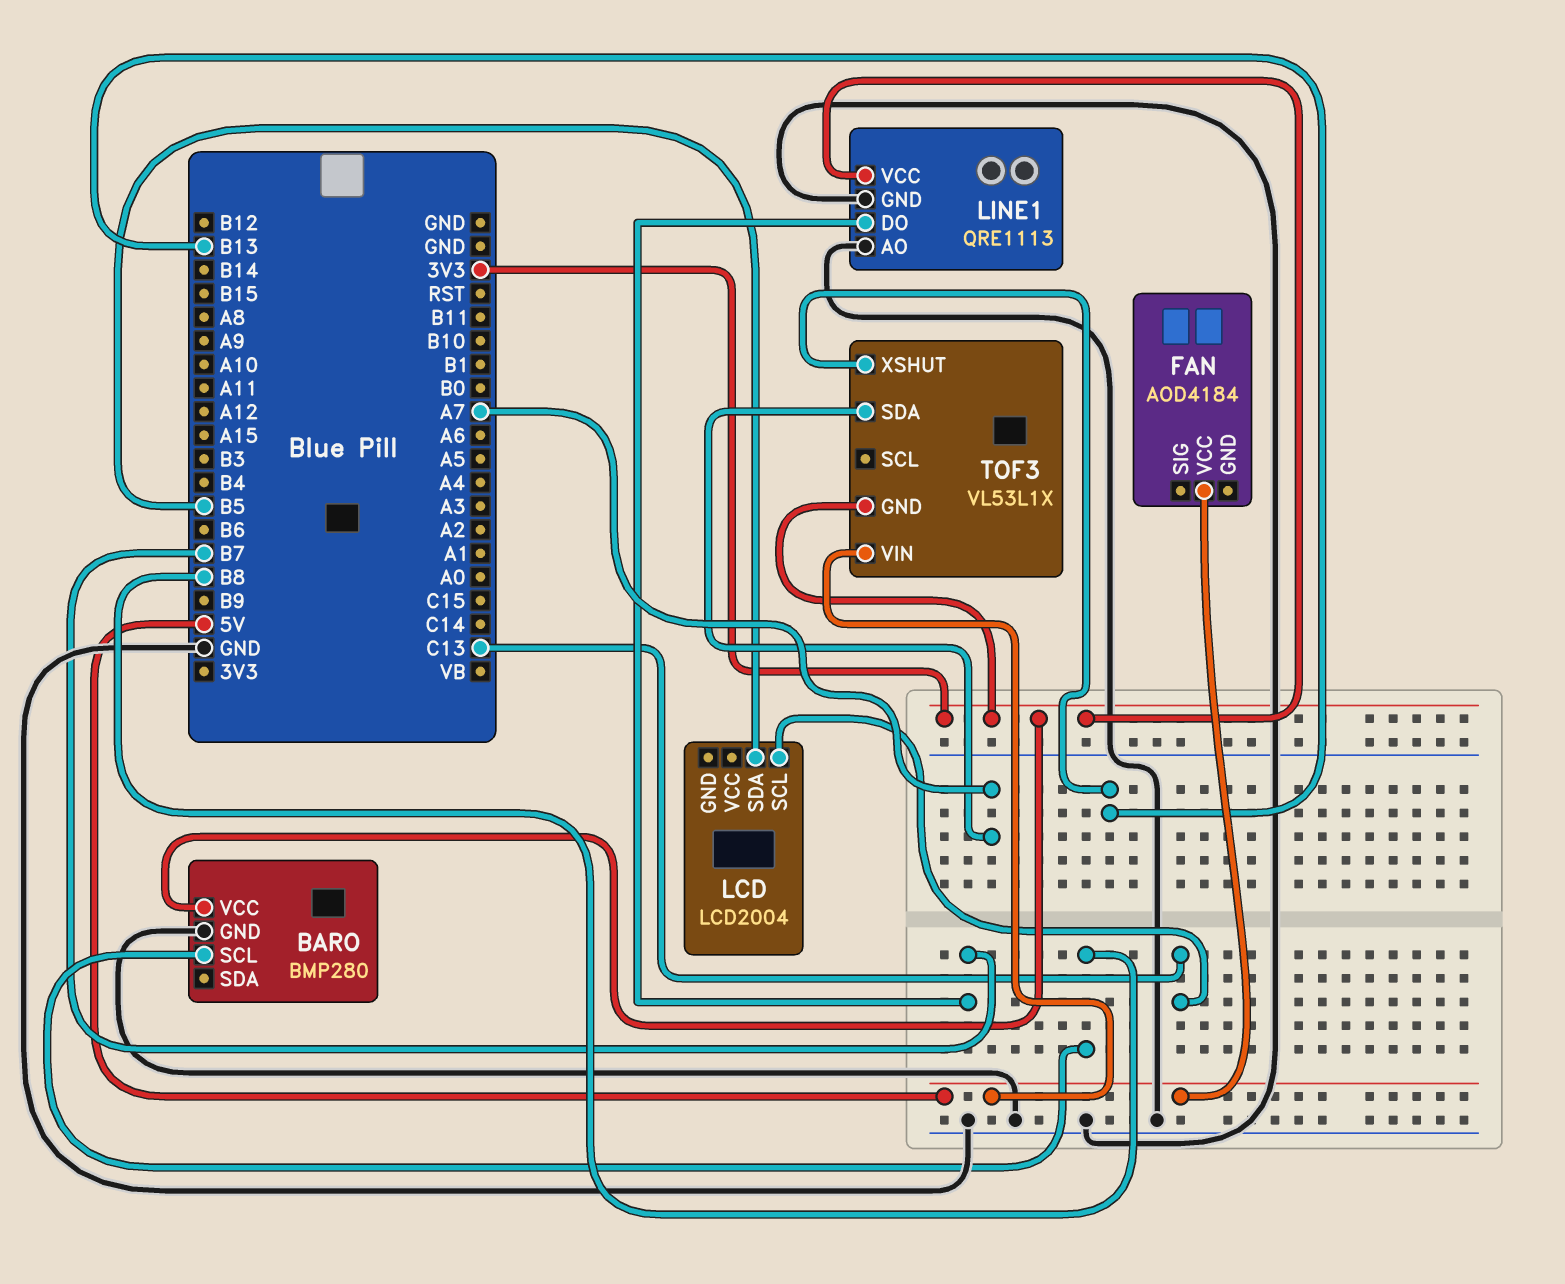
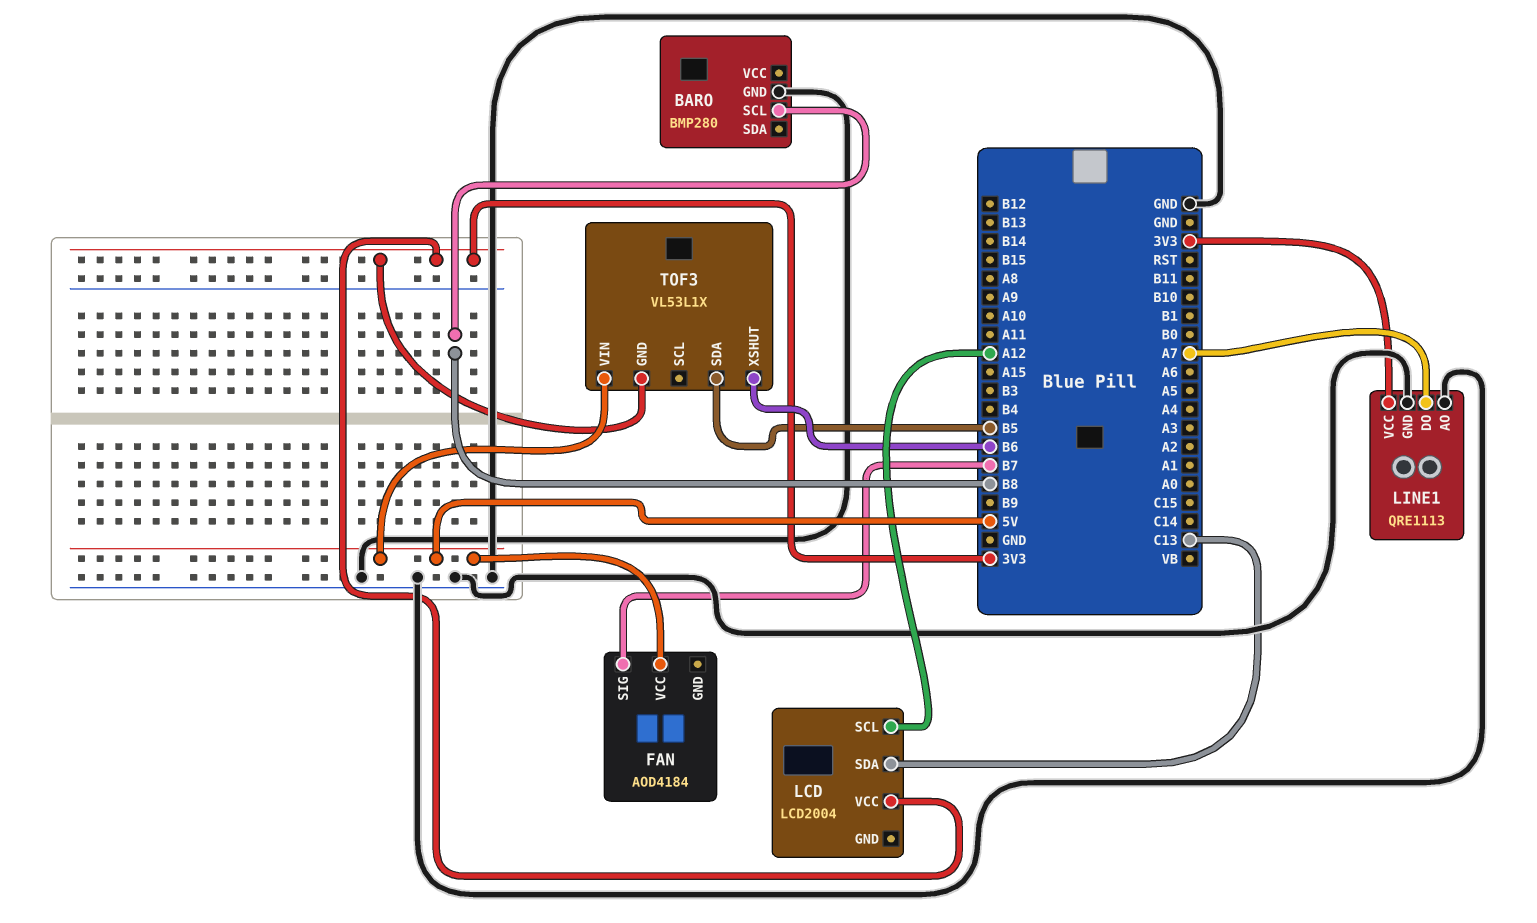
BARO pin VCC: 3V3 -> none
FAN pin SIG: none -> B7
LCD pin SCL: C13 -> A12
LCD pin SDA: B5 -> C13
LCD pin VCC: none -> 3V3
LINE1 pin DO: B7 -> A7
TOF3 pin SDA: A7 -> B5
TOF3 pin XSHUT: B13 -> B6

